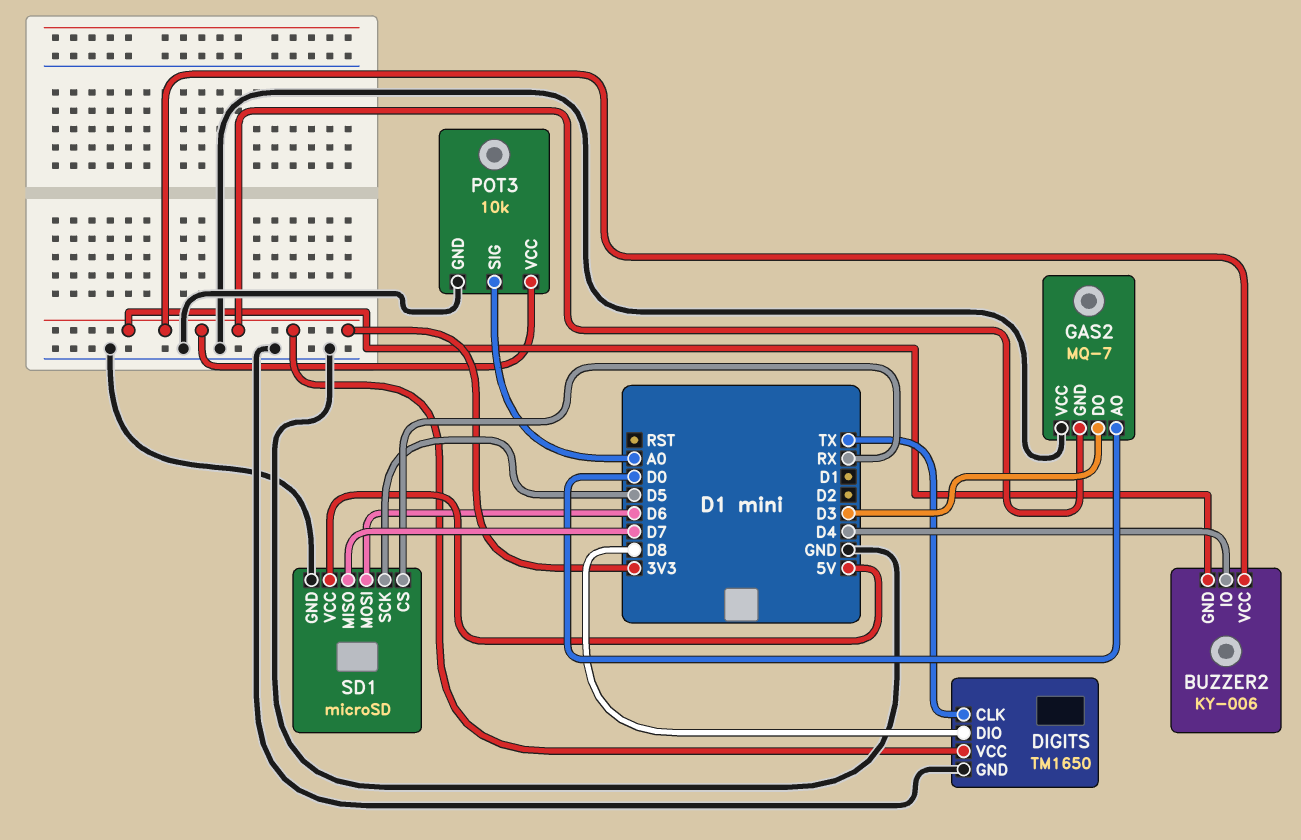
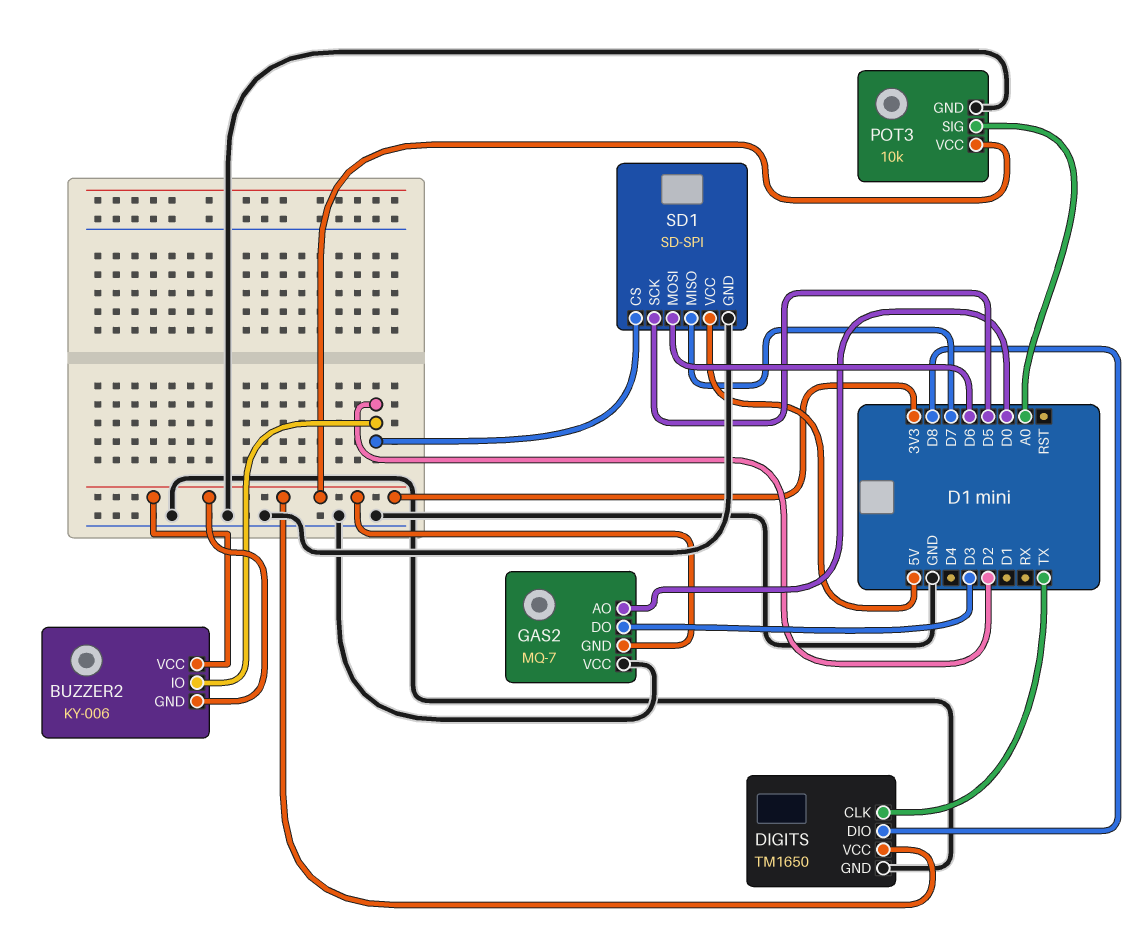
BUZZER2 pin IO: D4 -> D2
SD1: microSD -> SD-SPI
SD1 pin CS: RX -> D2

